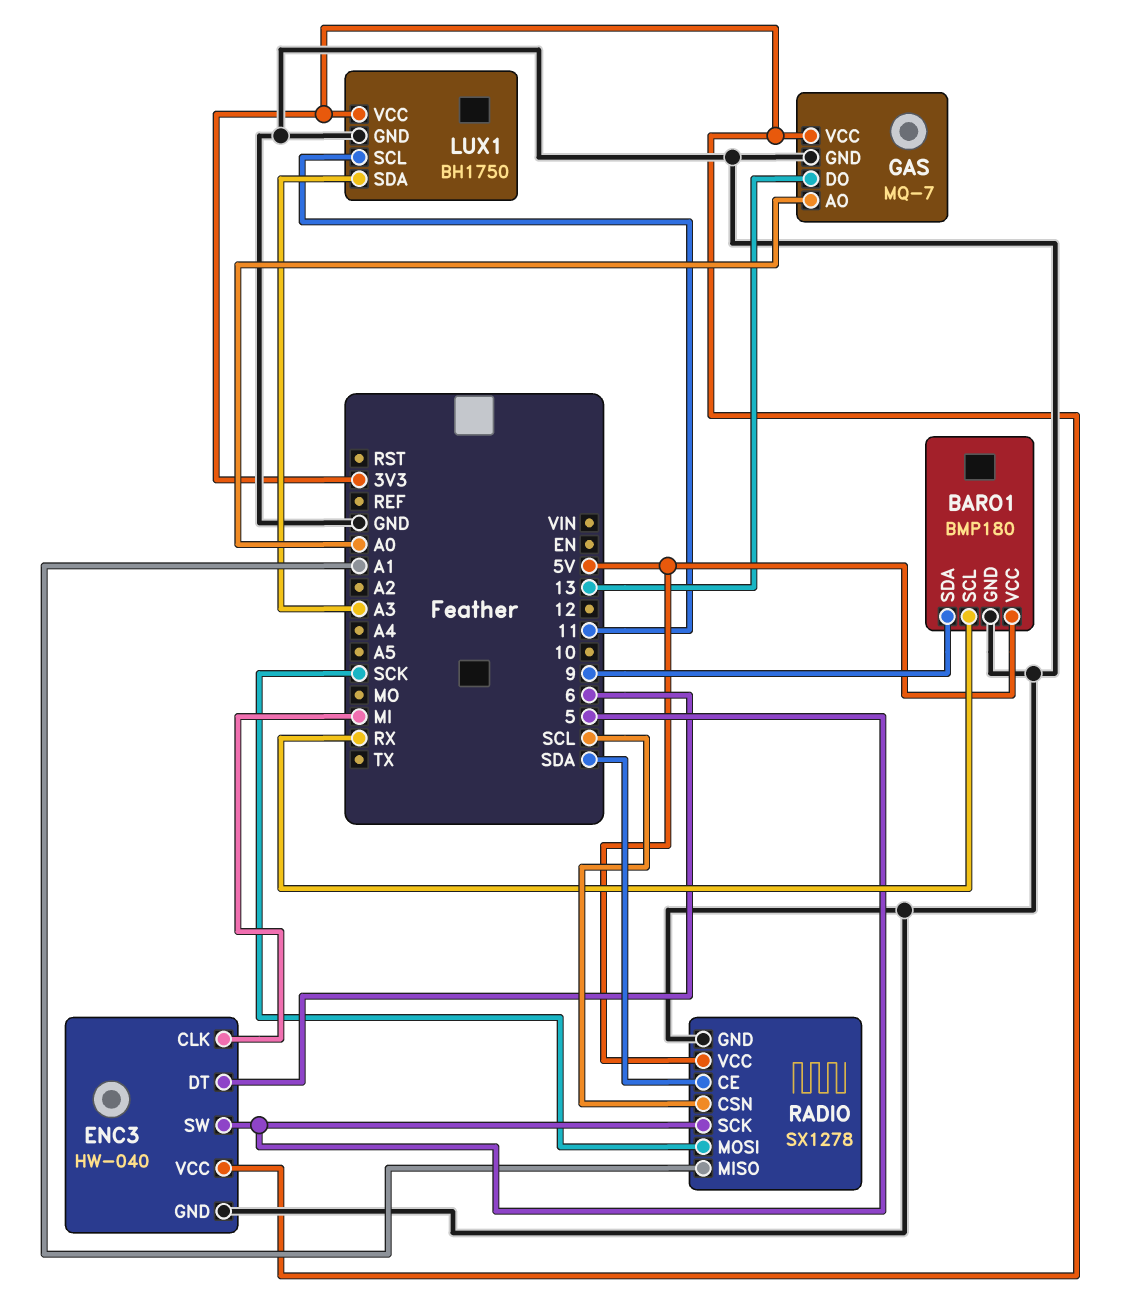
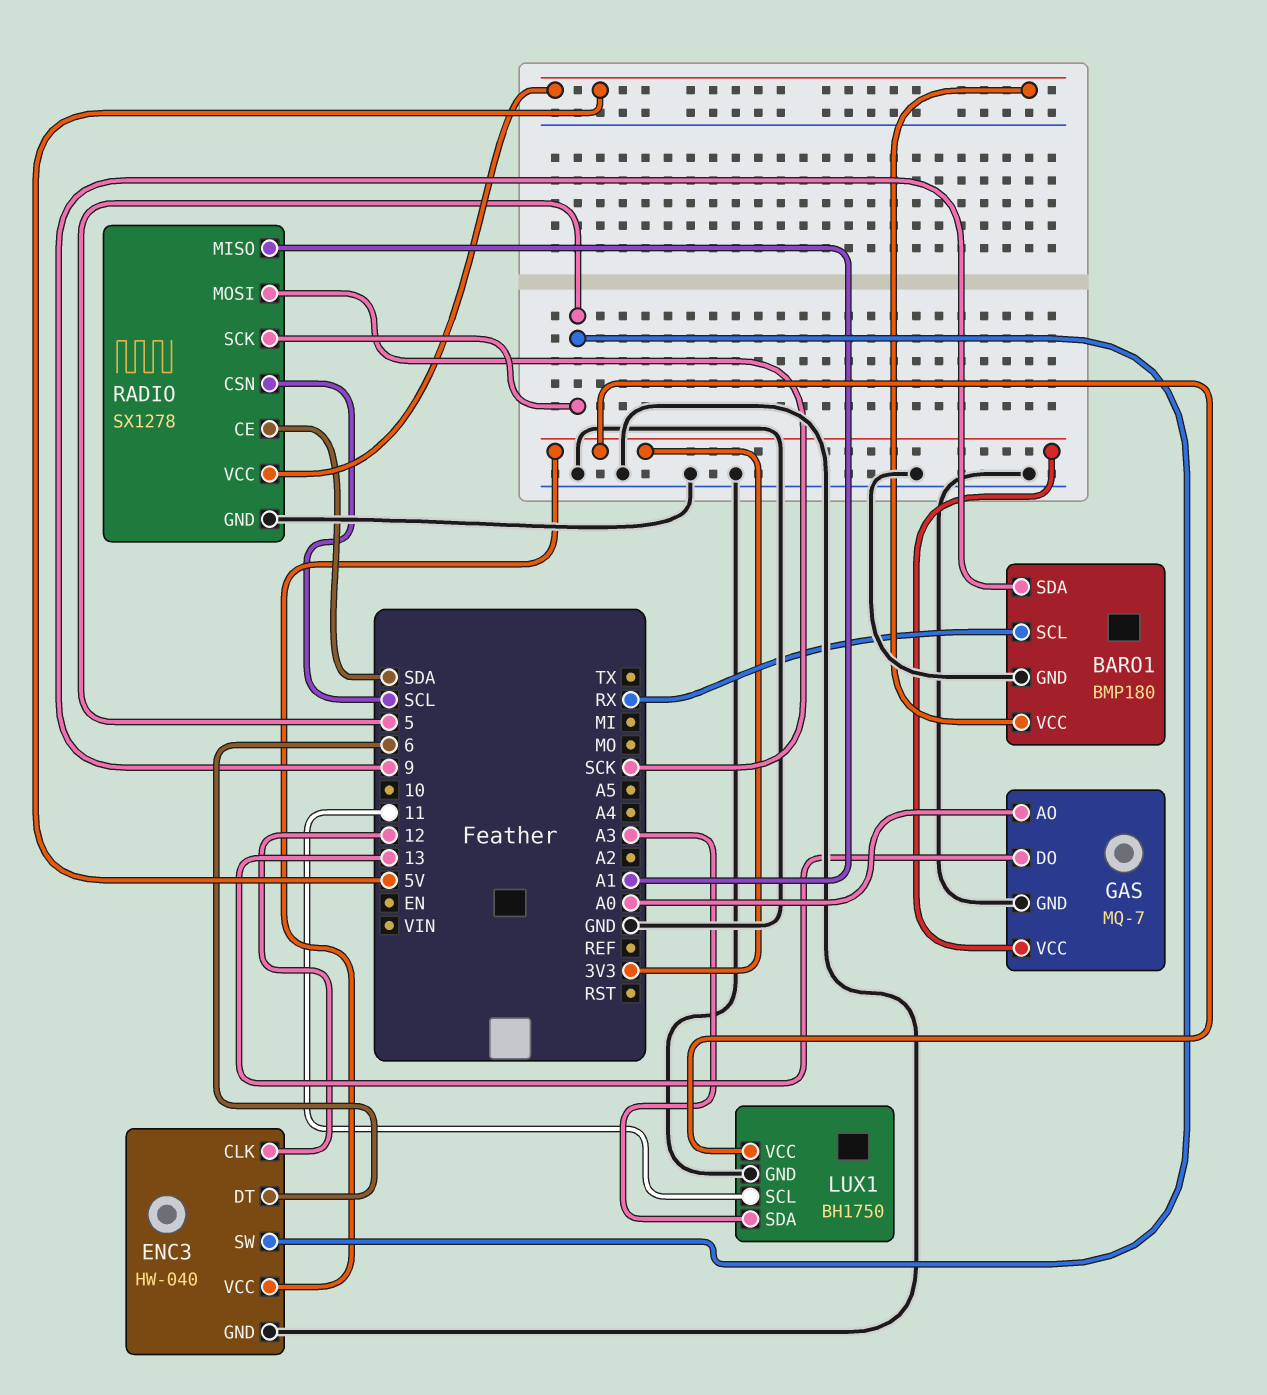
ENC3 pin CLK: MI -> 12

